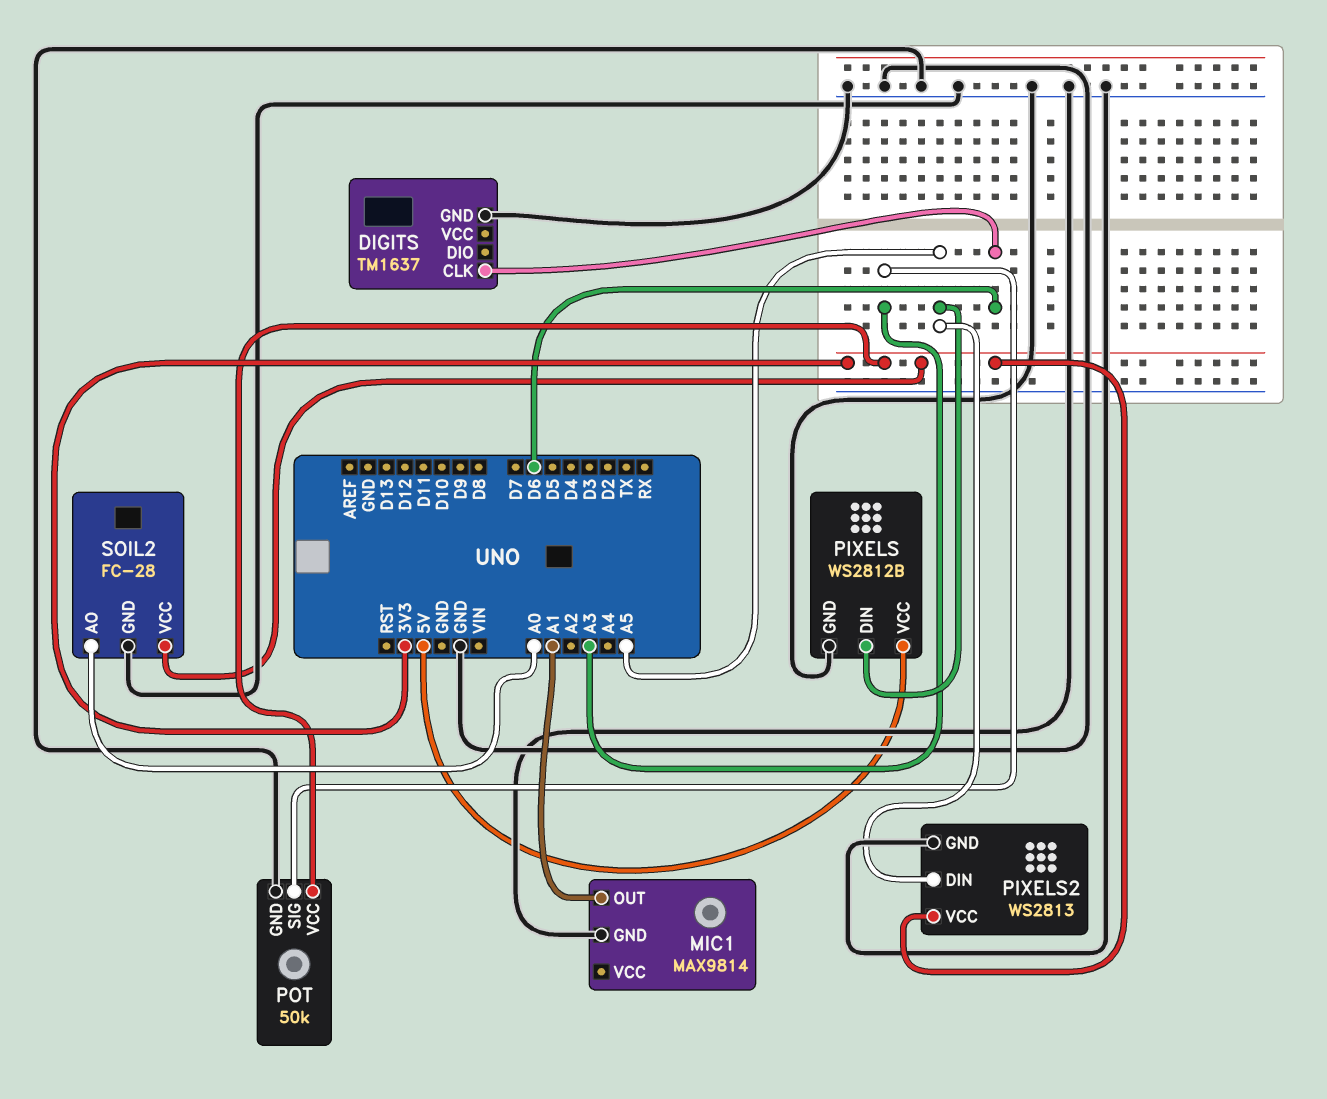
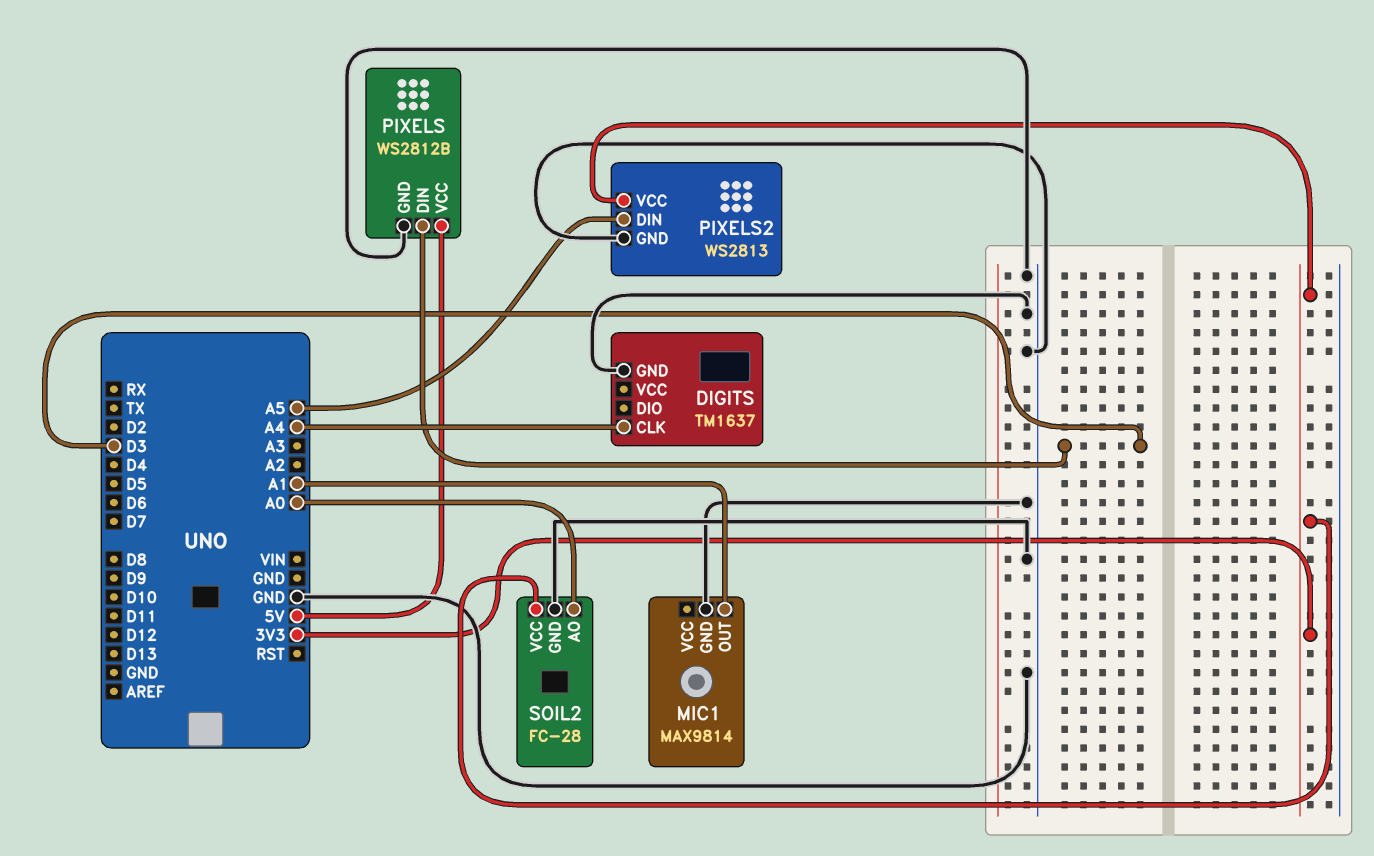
DIGITS pin CLK: D6 -> A4
PIXELS pin DIN: A5 -> D3
POT: 50k -> none
POT pin GND: GND -> none
POT pin SIG: A3 -> none
POT pin VCC: 3V3 -> none

